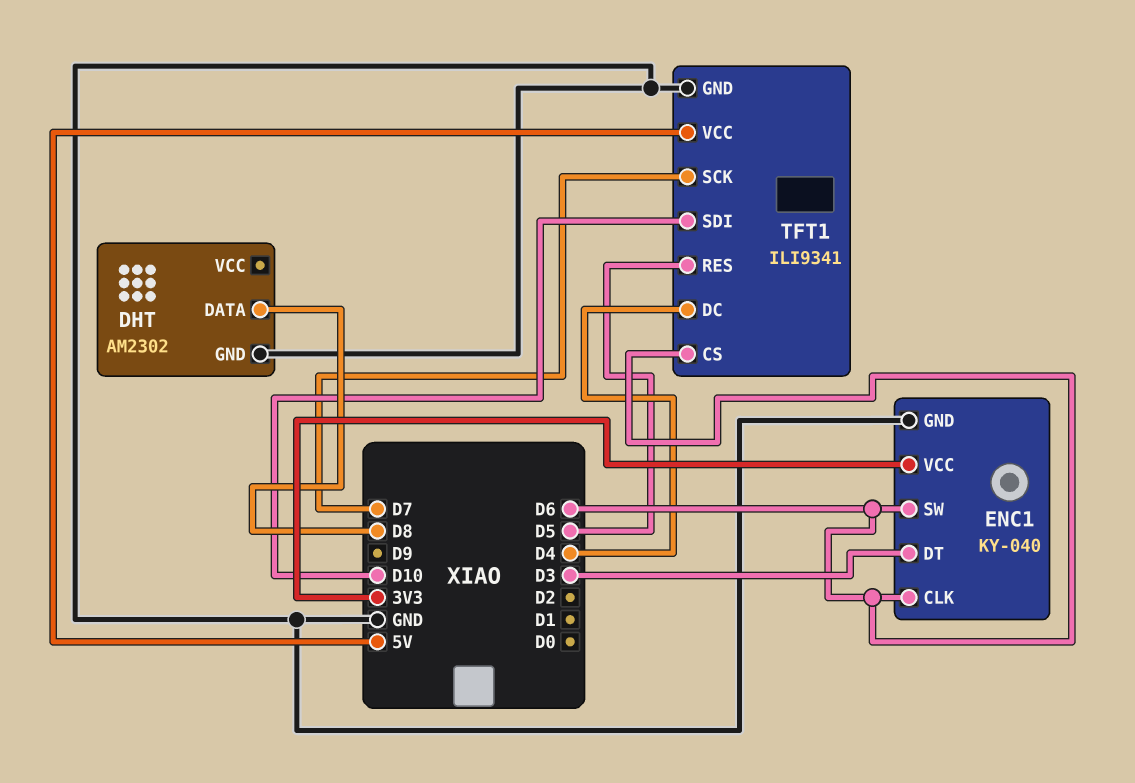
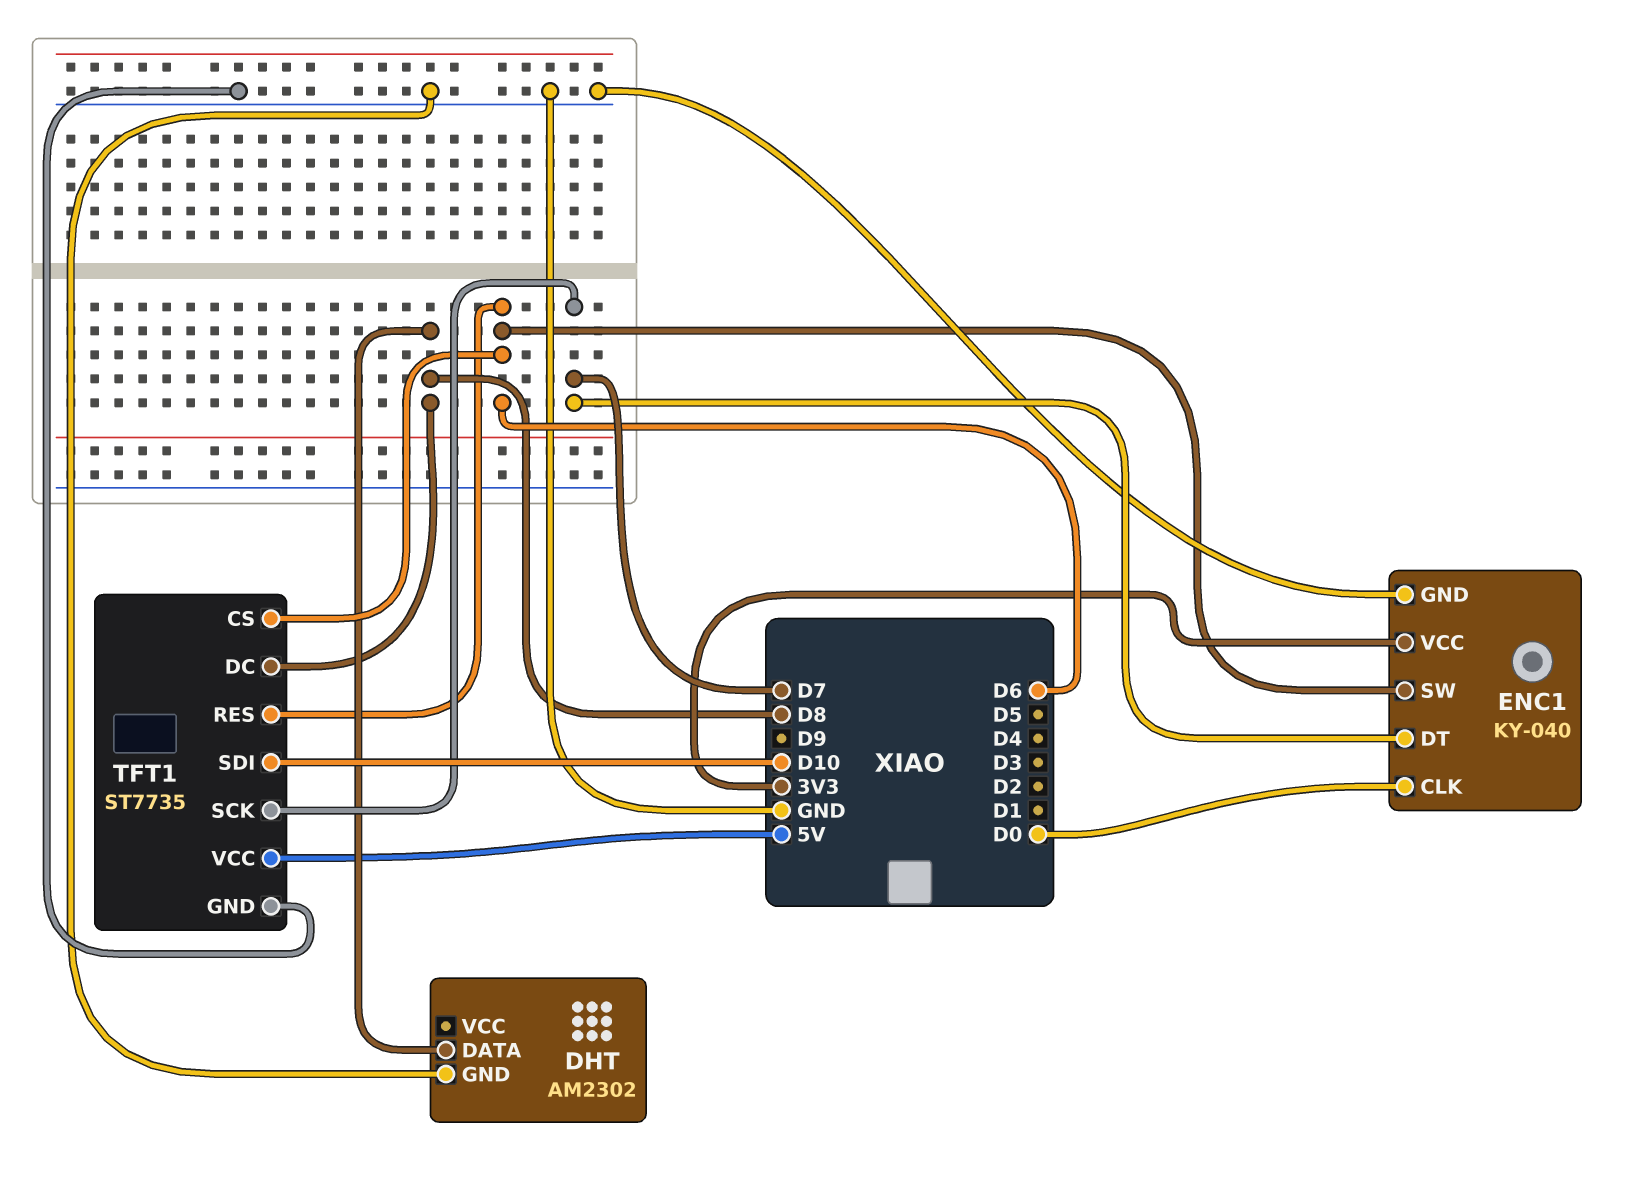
ENC1 pin CLK: D6 -> D0
ENC1 pin DT: D3 -> D7
TFT1: ILI9341 -> ST7735
TFT1 pin DC: D4 -> D8
TFT1 pin RES: D5 -> D6

